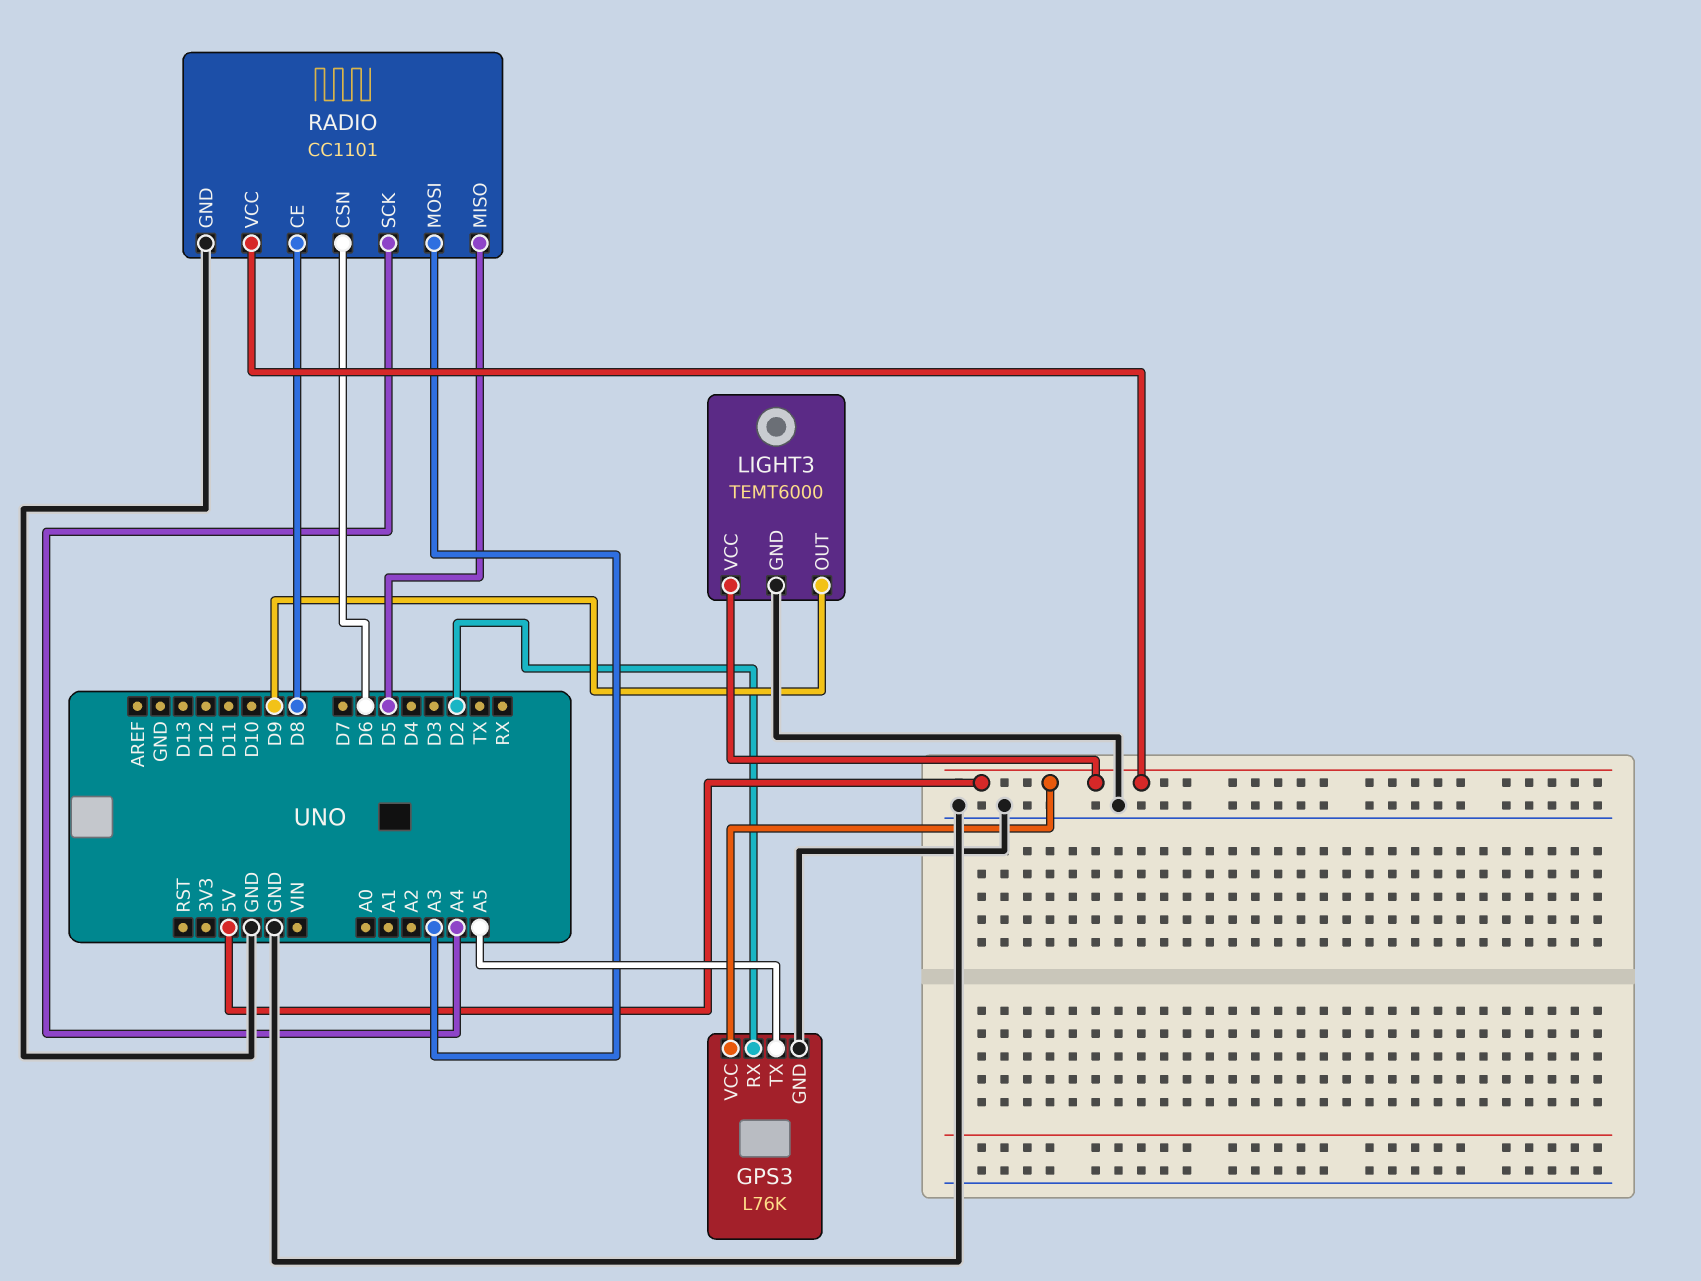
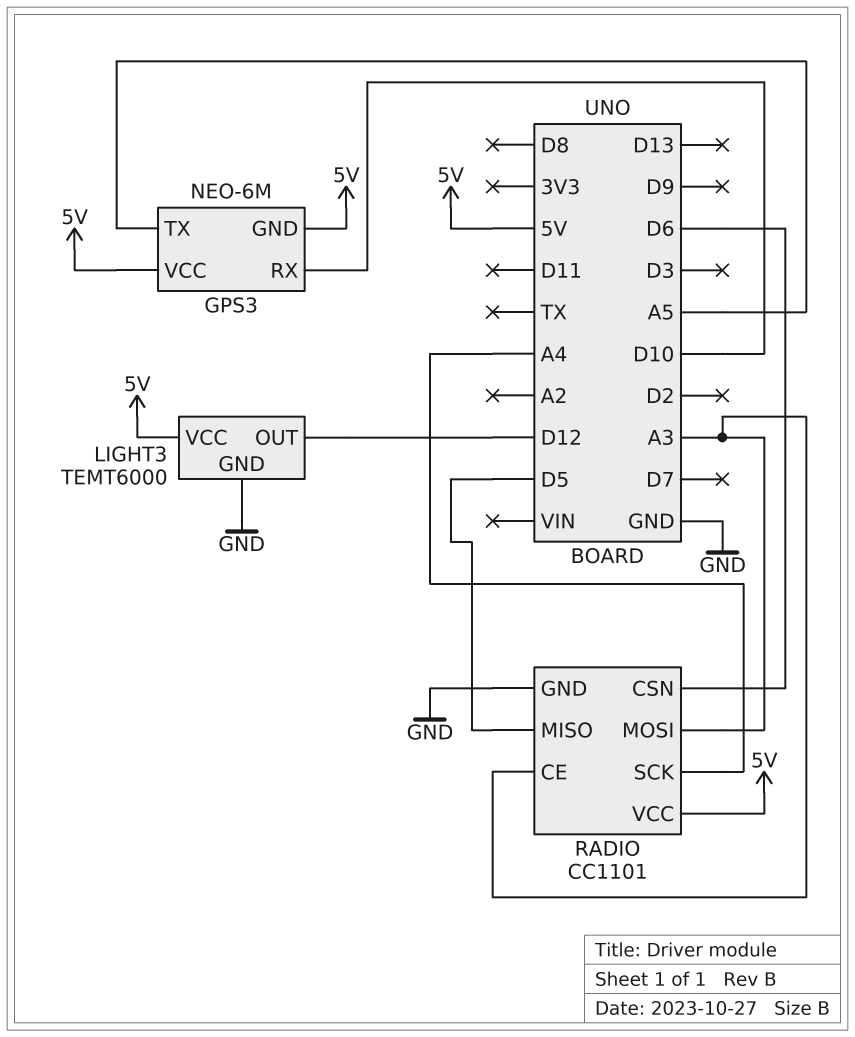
GPS3: L76K -> NEO-6M
GPS3 pin GND: GND -> 5V
GPS3 pin RX: D2 -> D10
LIGHT3 pin OUT: D9 -> D12
RADIO pin CE: D8 -> A3

